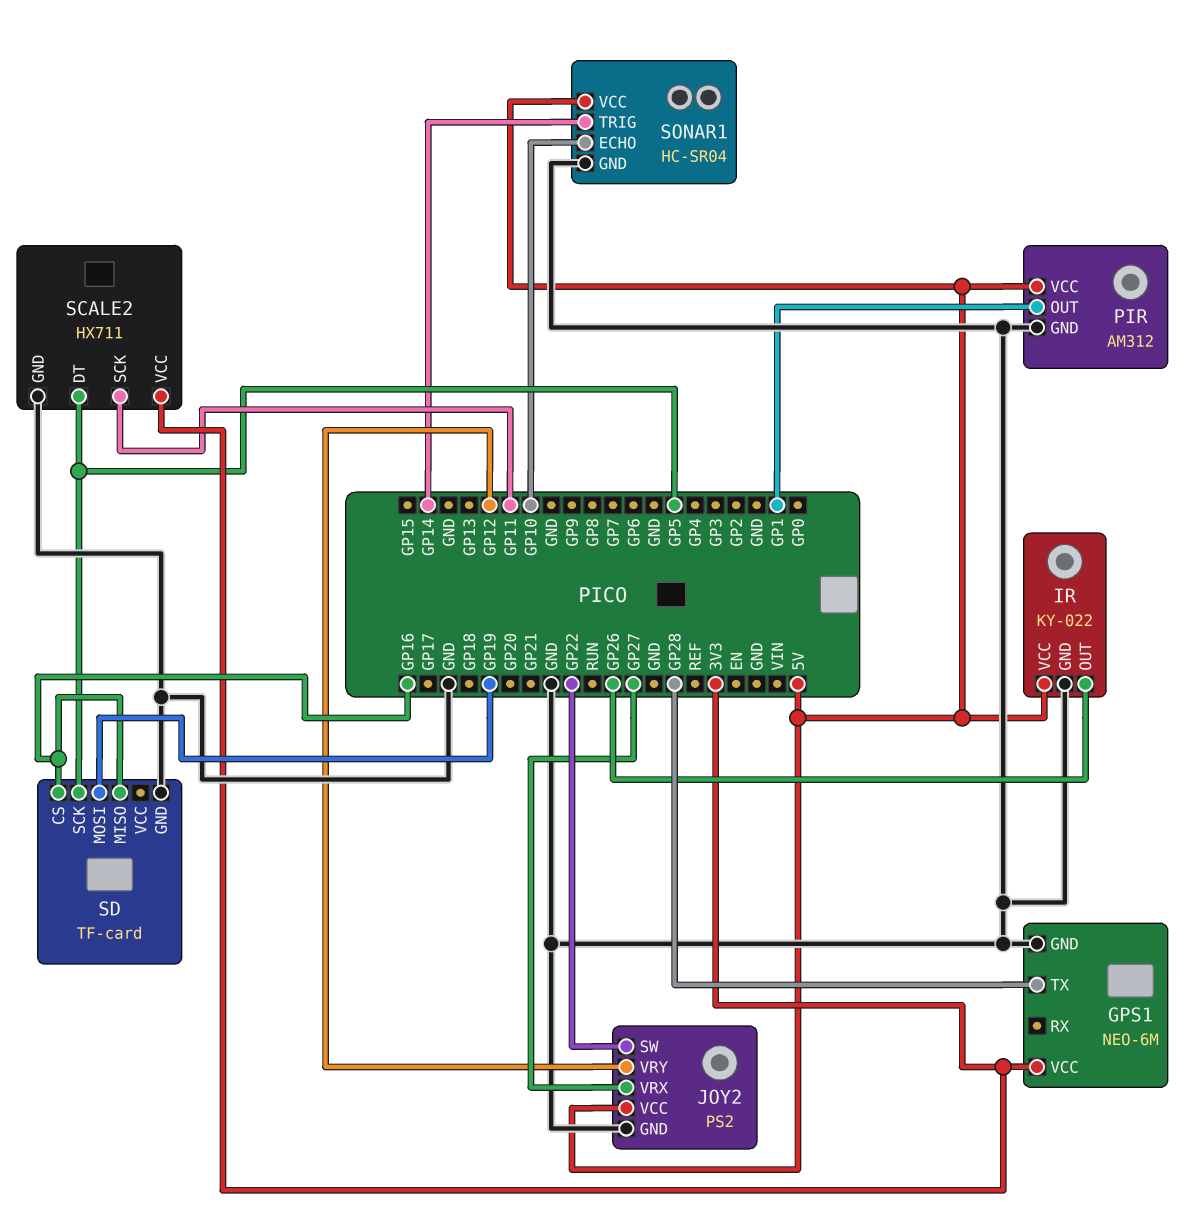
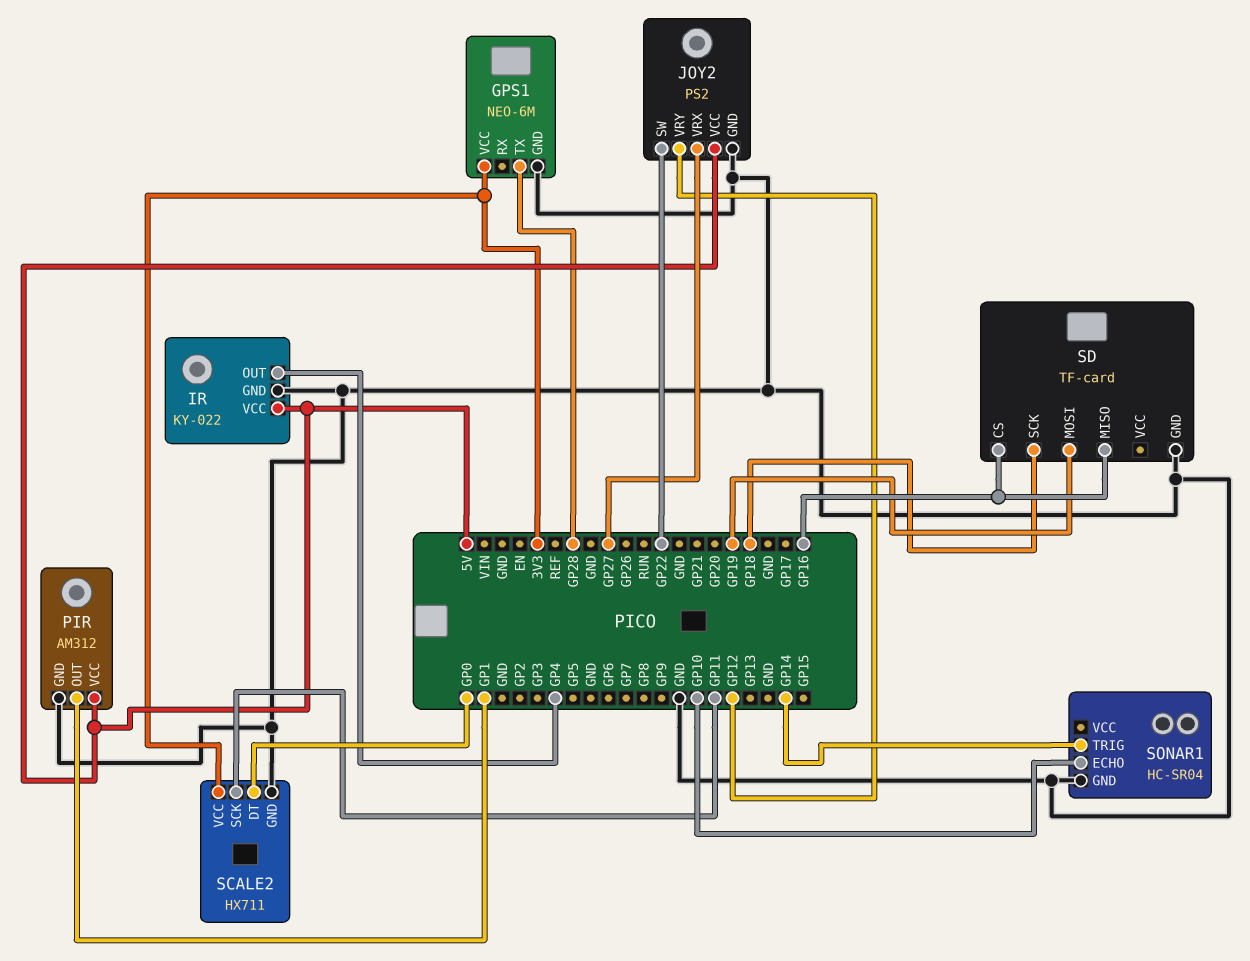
IR pin OUT: GP26 -> GP4
SCALE2 pin DT: GP5 -> GP0
SD pin SCK: GP5 -> GP18
SONAR1 pin VCC: 5V -> none

